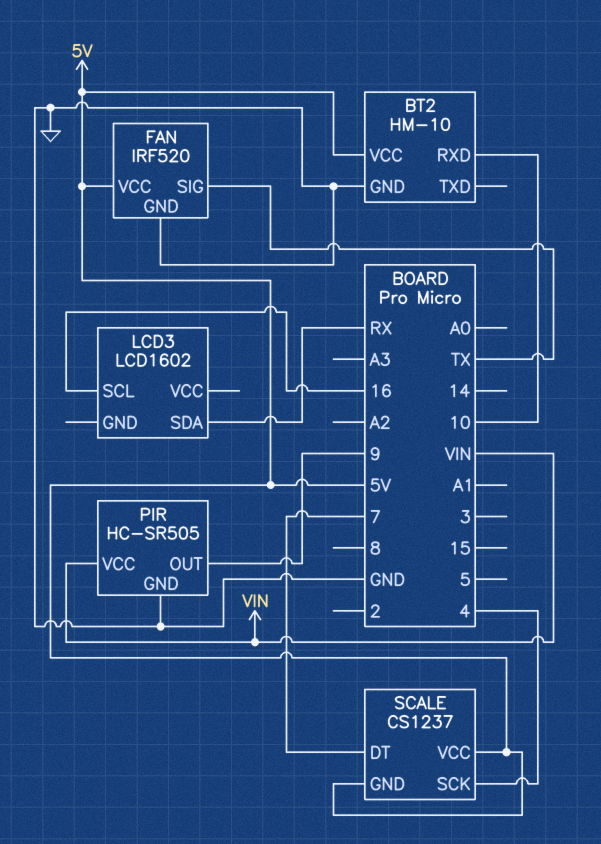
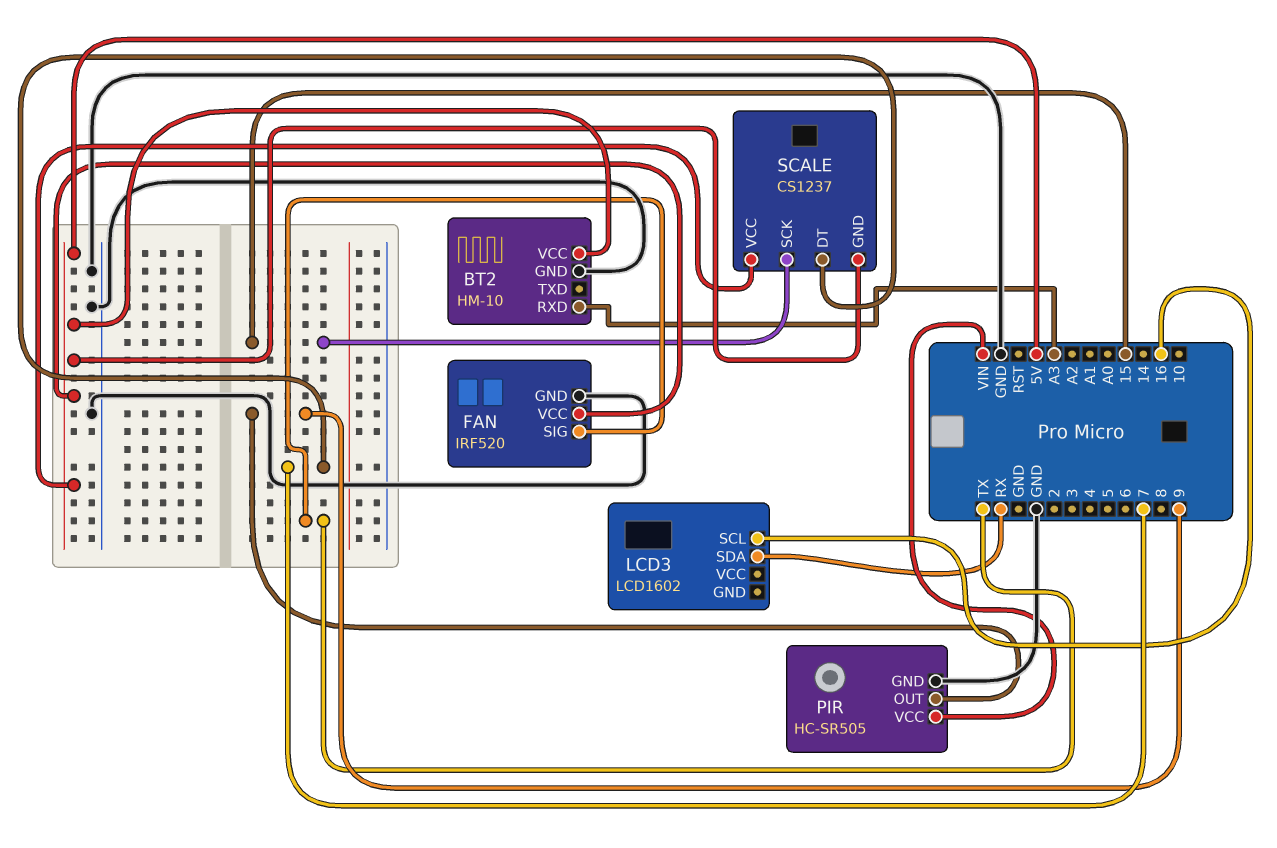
BT2 pin RXD: 10 -> A3
SCALE pin SCK: 4 -> 15

